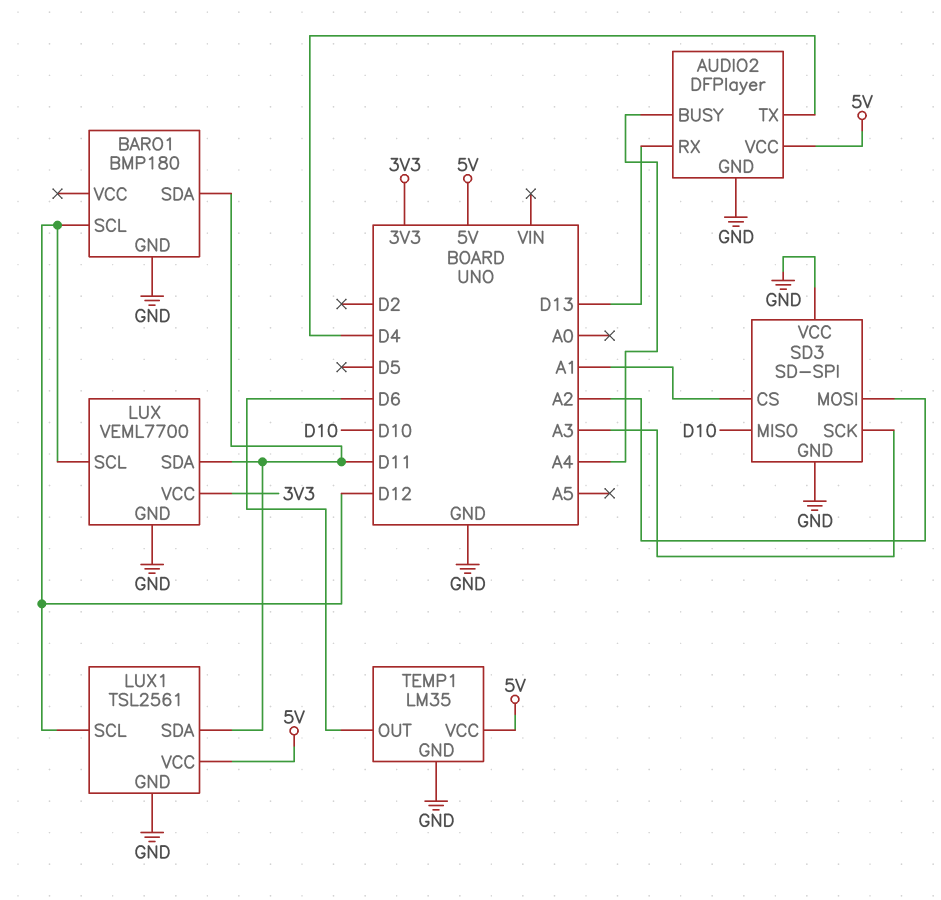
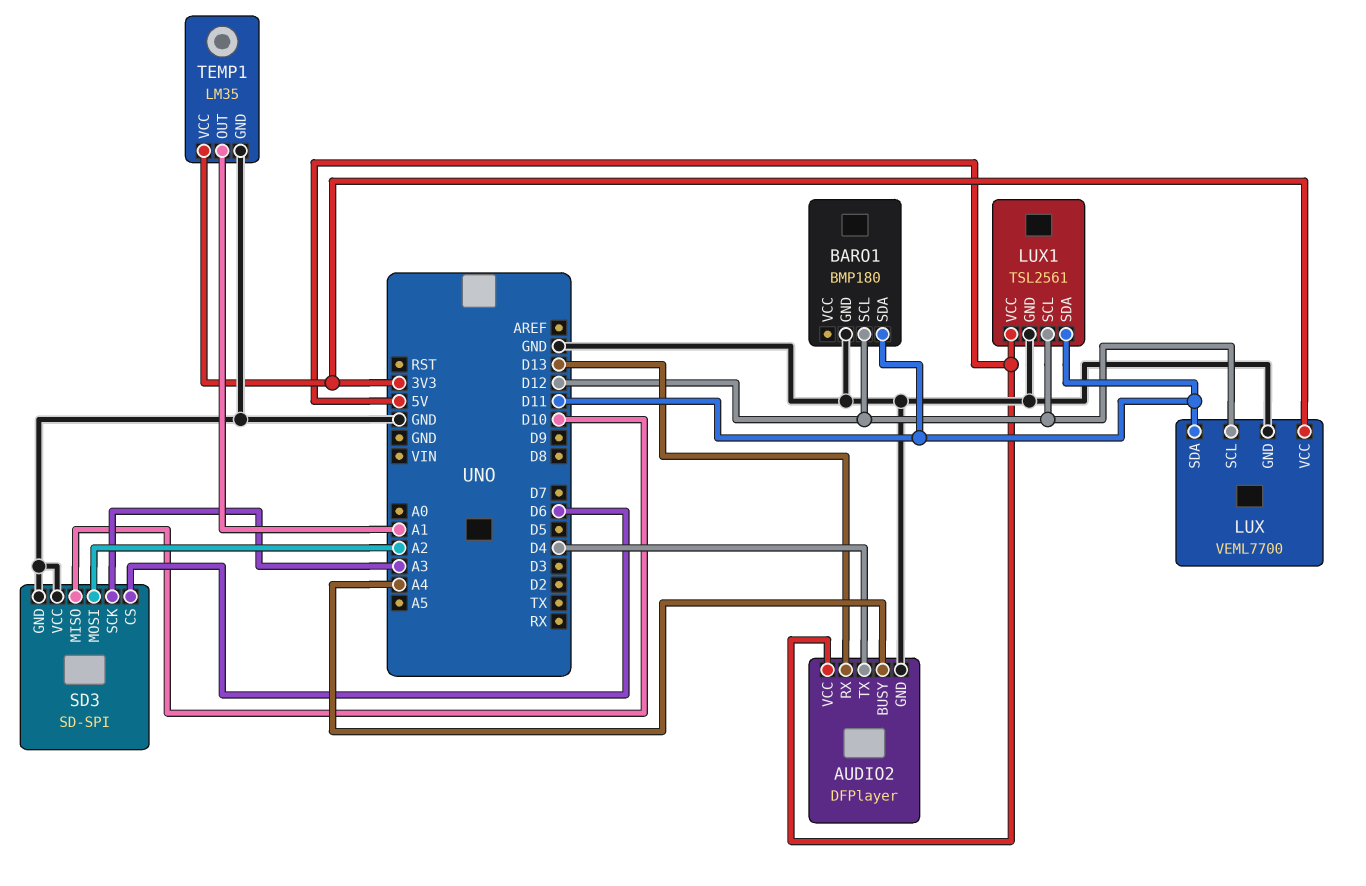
SD3 pin CS: A1 -> D6
TEMP1 pin OUT: D6 -> A1
TEMP1 pin VCC: 5V -> 3V3

